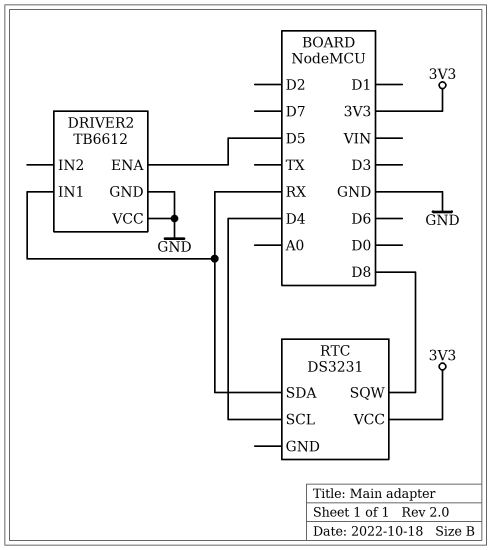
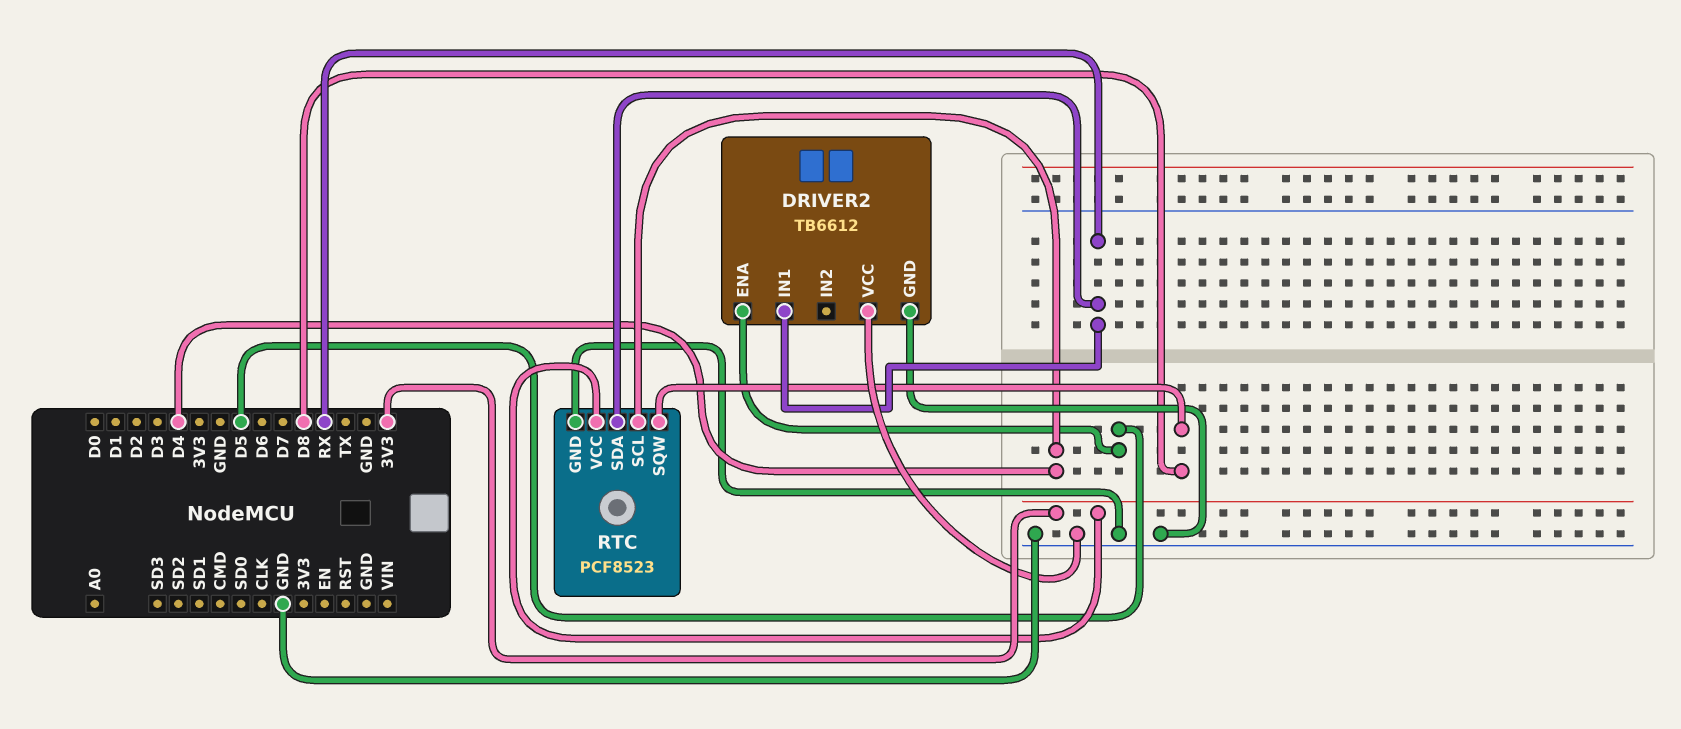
RTC: DS3231 -> PCF8523
RTC pin GND: none -> GND

